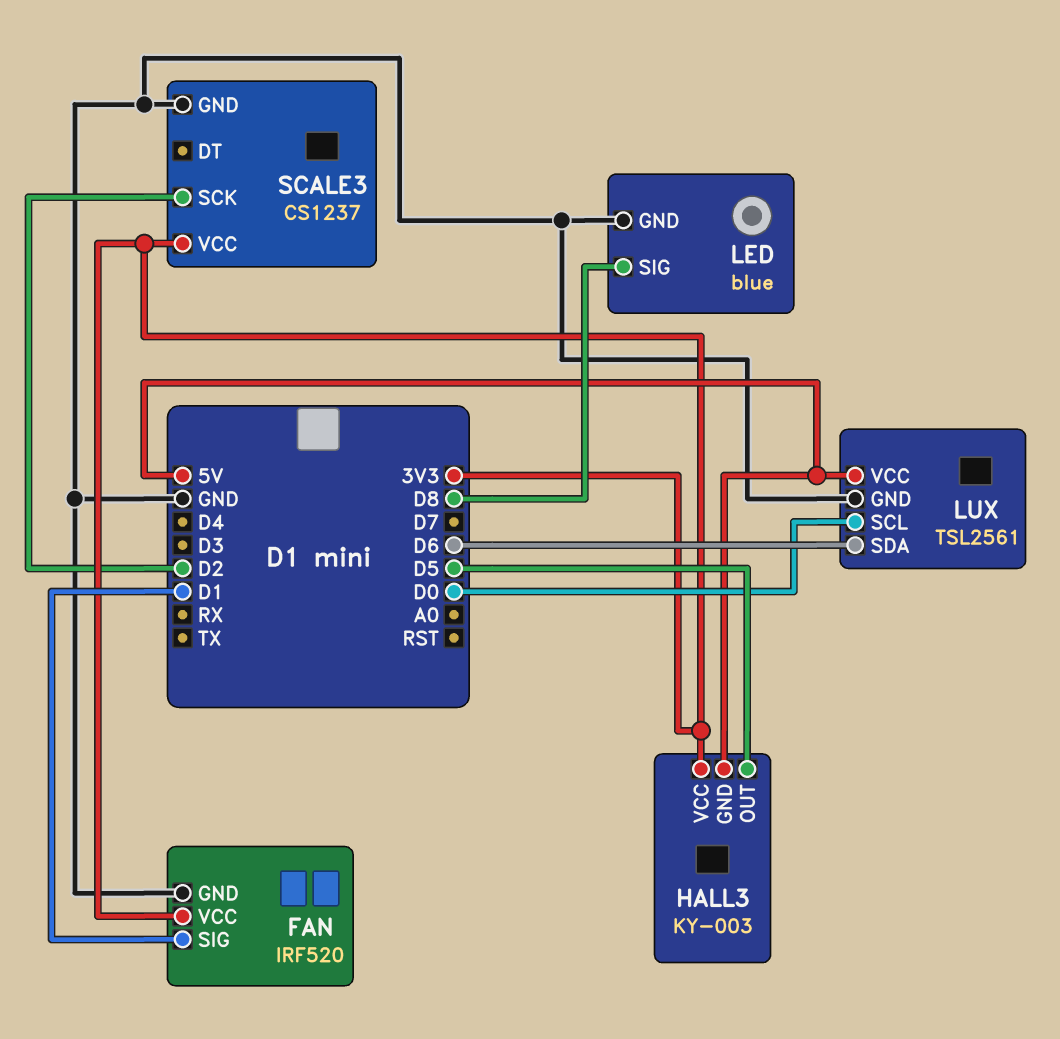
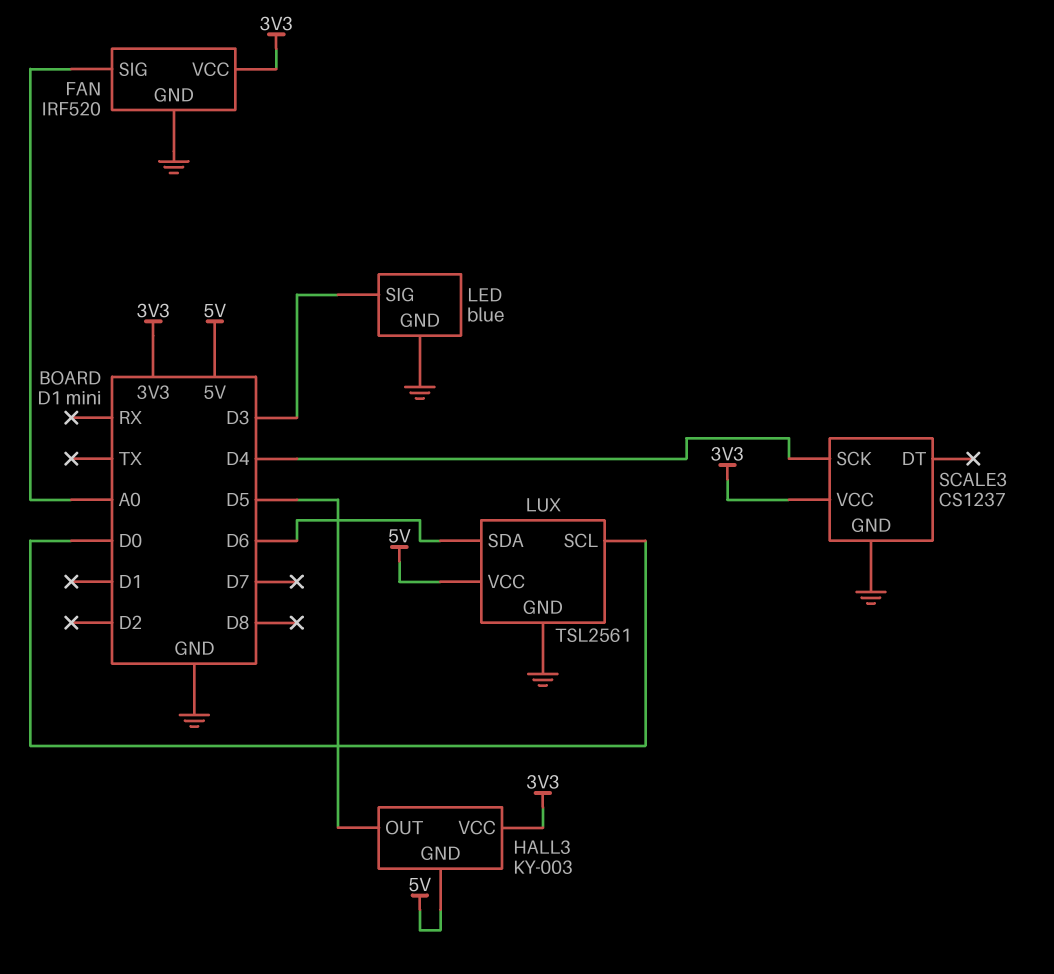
FAN pin SIG: D1 -> A0
LED pin SIG: D8 -> D3
SCALE3 pin SCK: D2 -> D4

